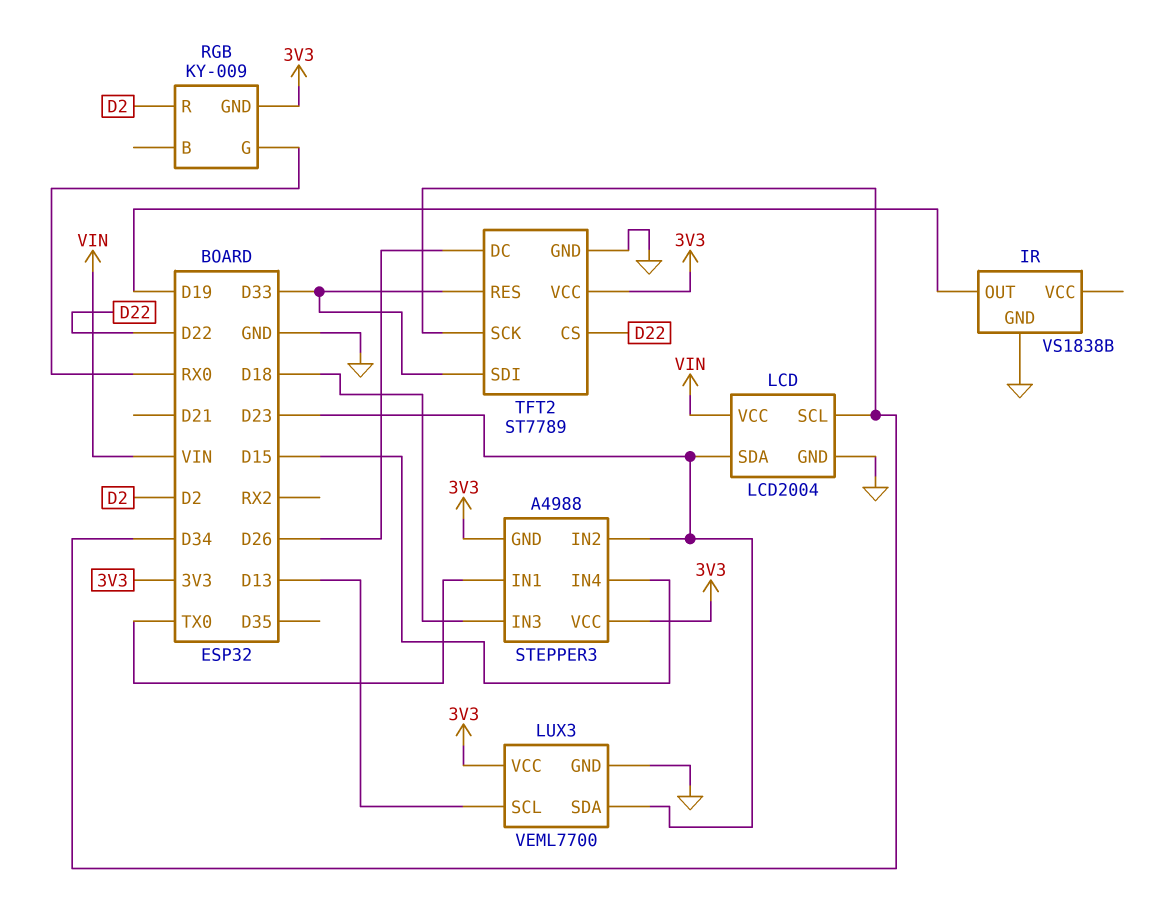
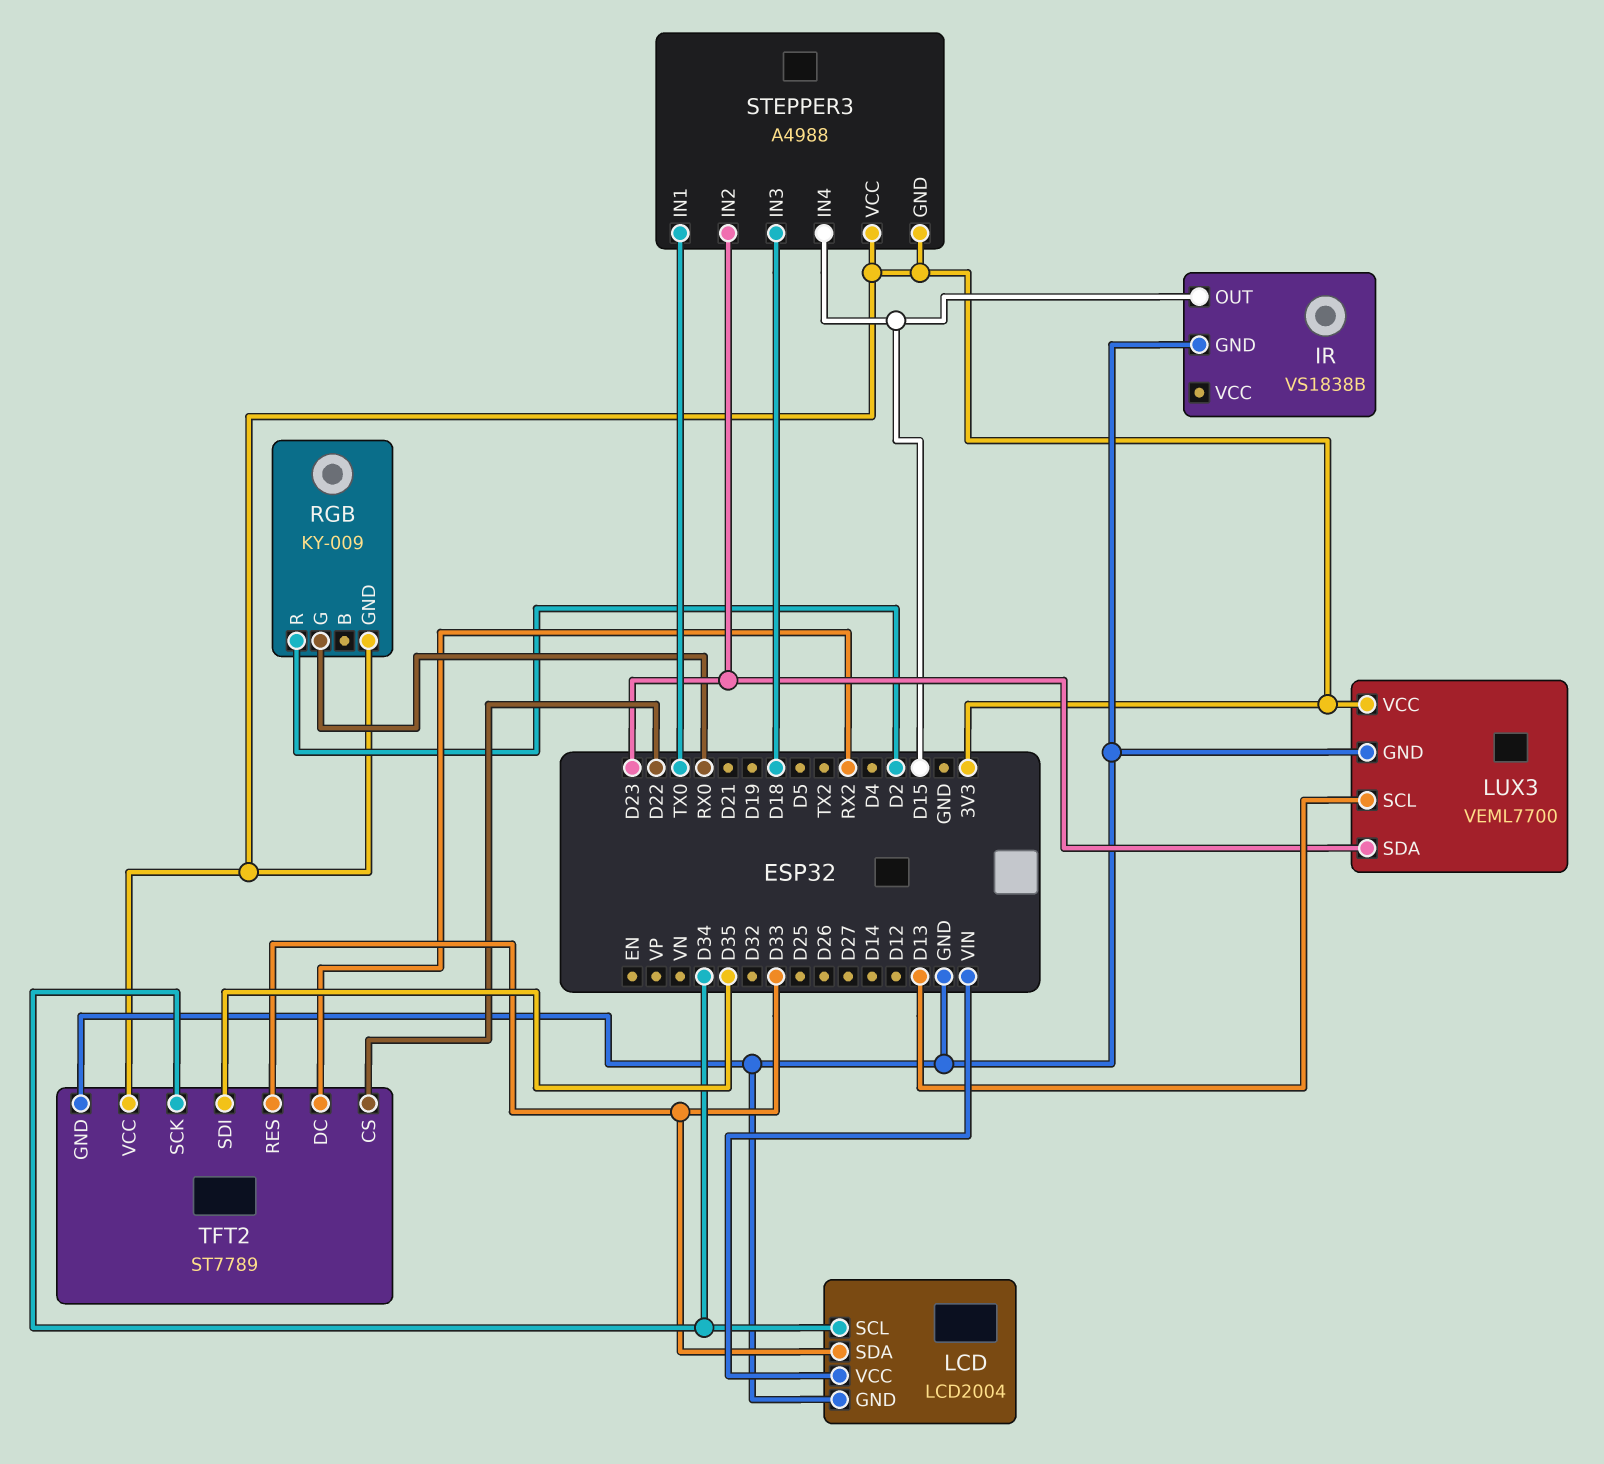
IR pin OUT: D19 -> D15
LCD pin SDA: D23 -> D33
TFT2 pin DC: D26 -> RX2
TFT2 pin SDI: D33 -> D35

